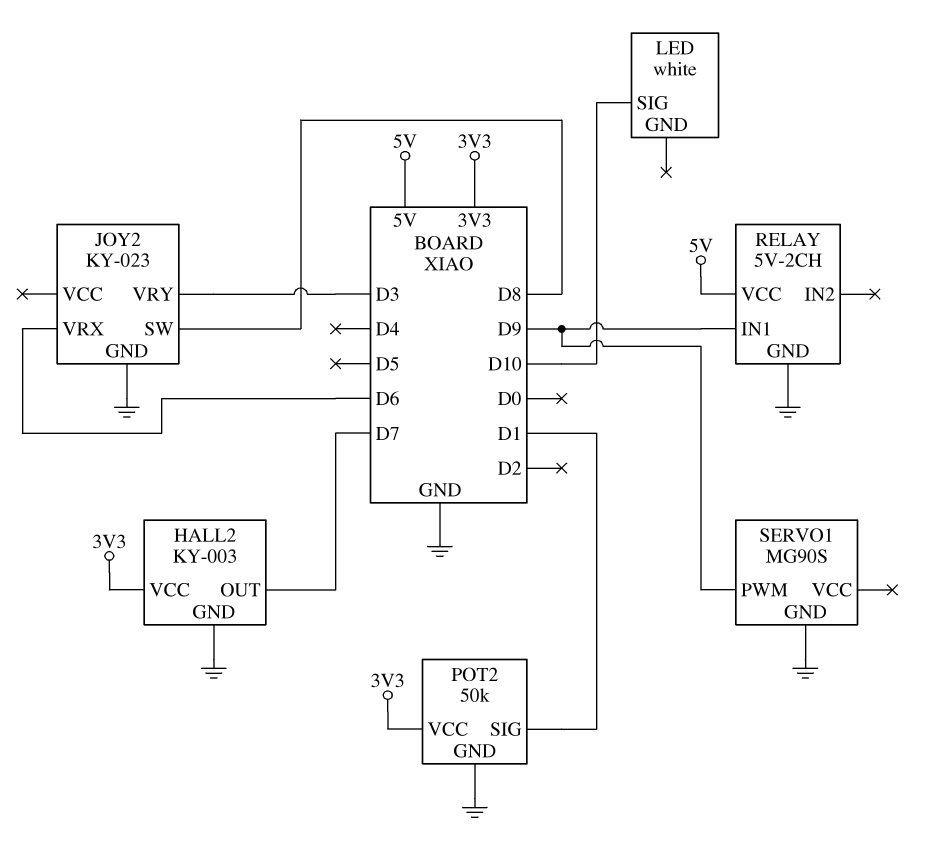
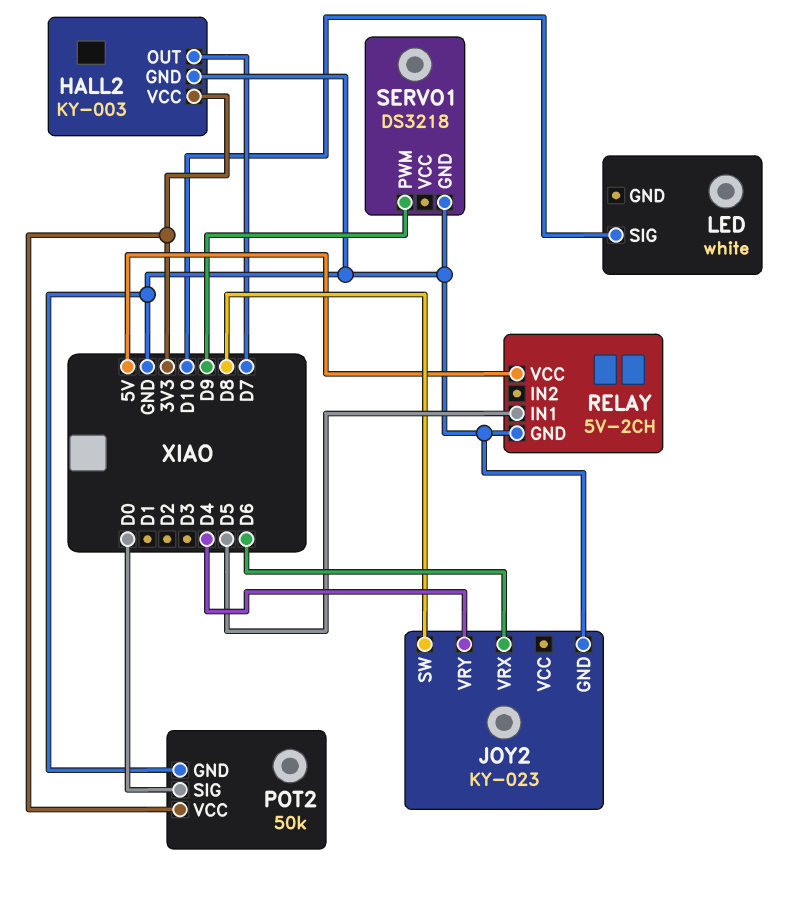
JOY2 pin VRY: D3 -> D4
POT2 pin SIG: D1 -> D0
RELAY pin IN1: D9 -> D5
SERVO1: MG90S -> DS3218

